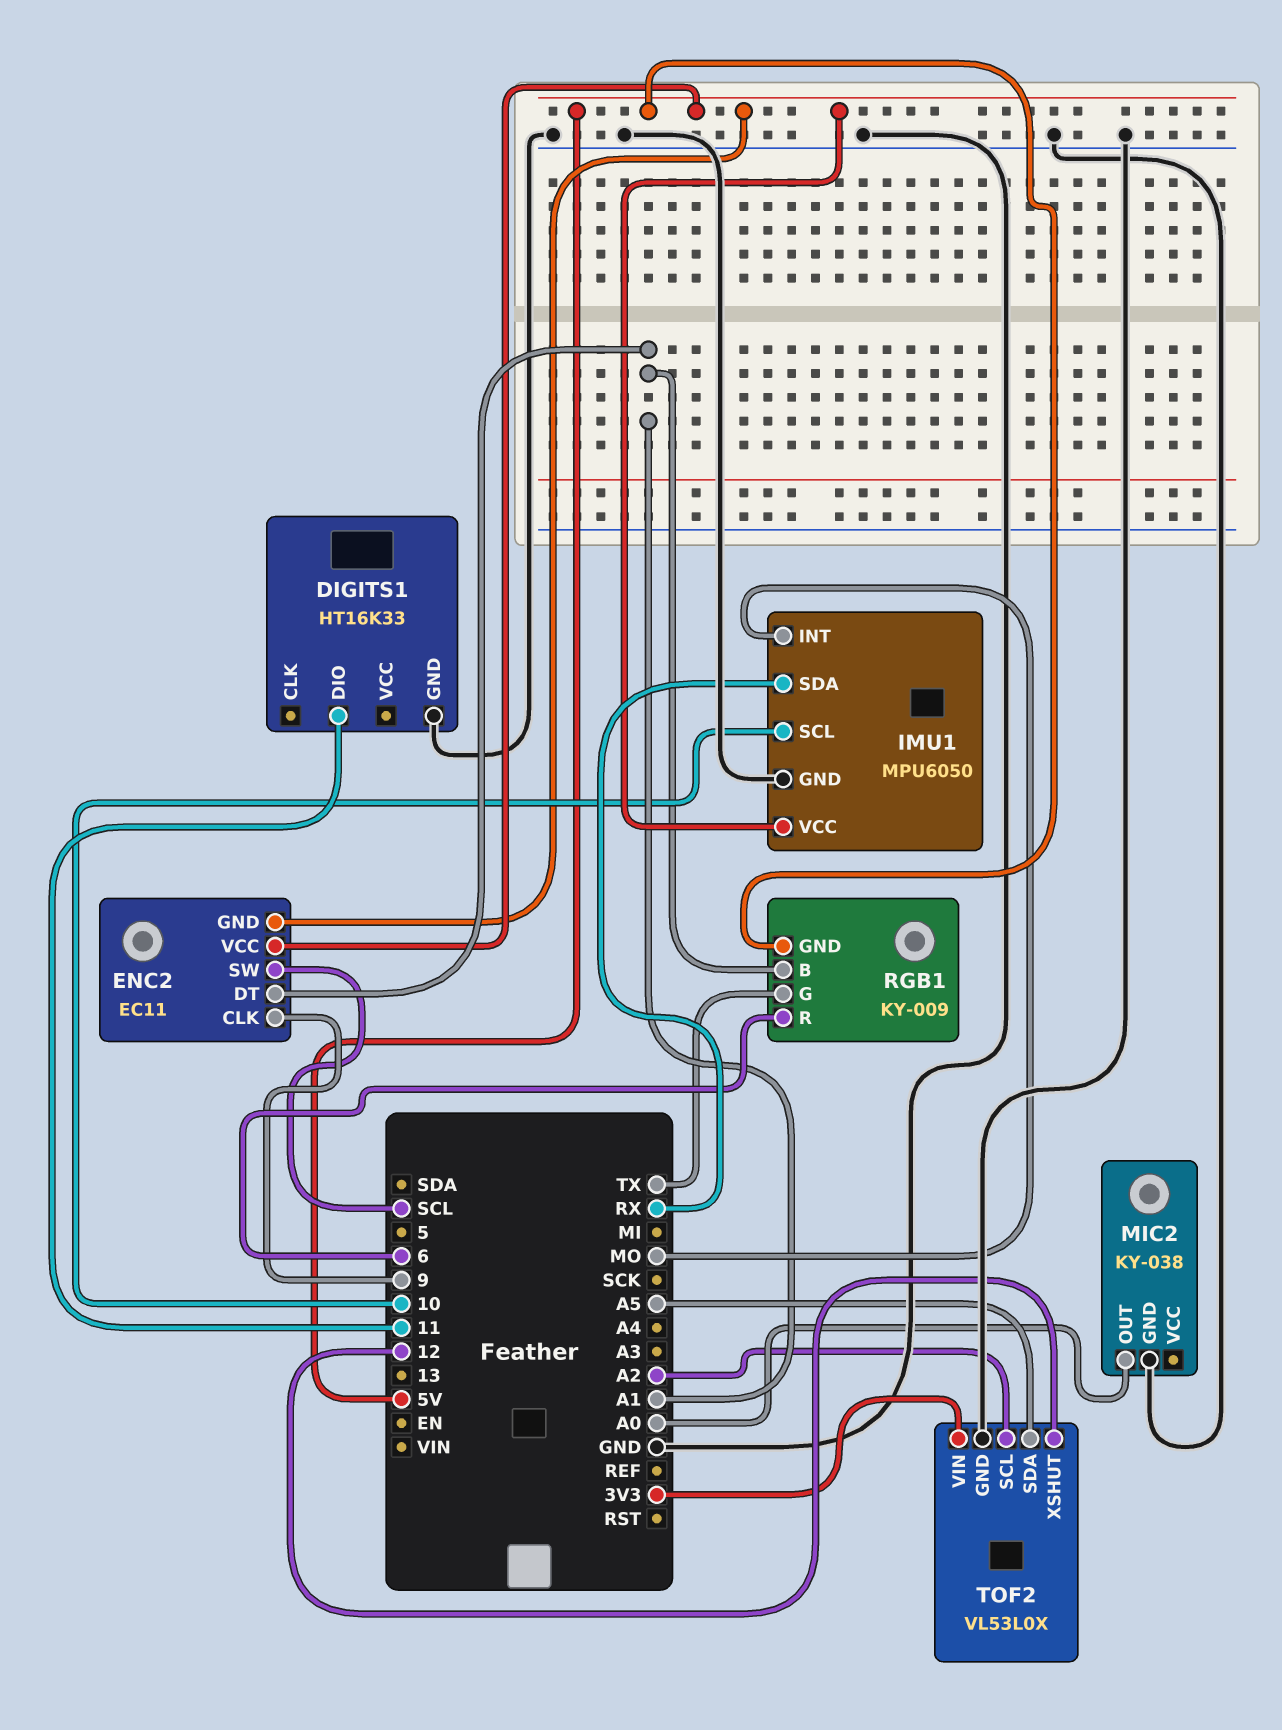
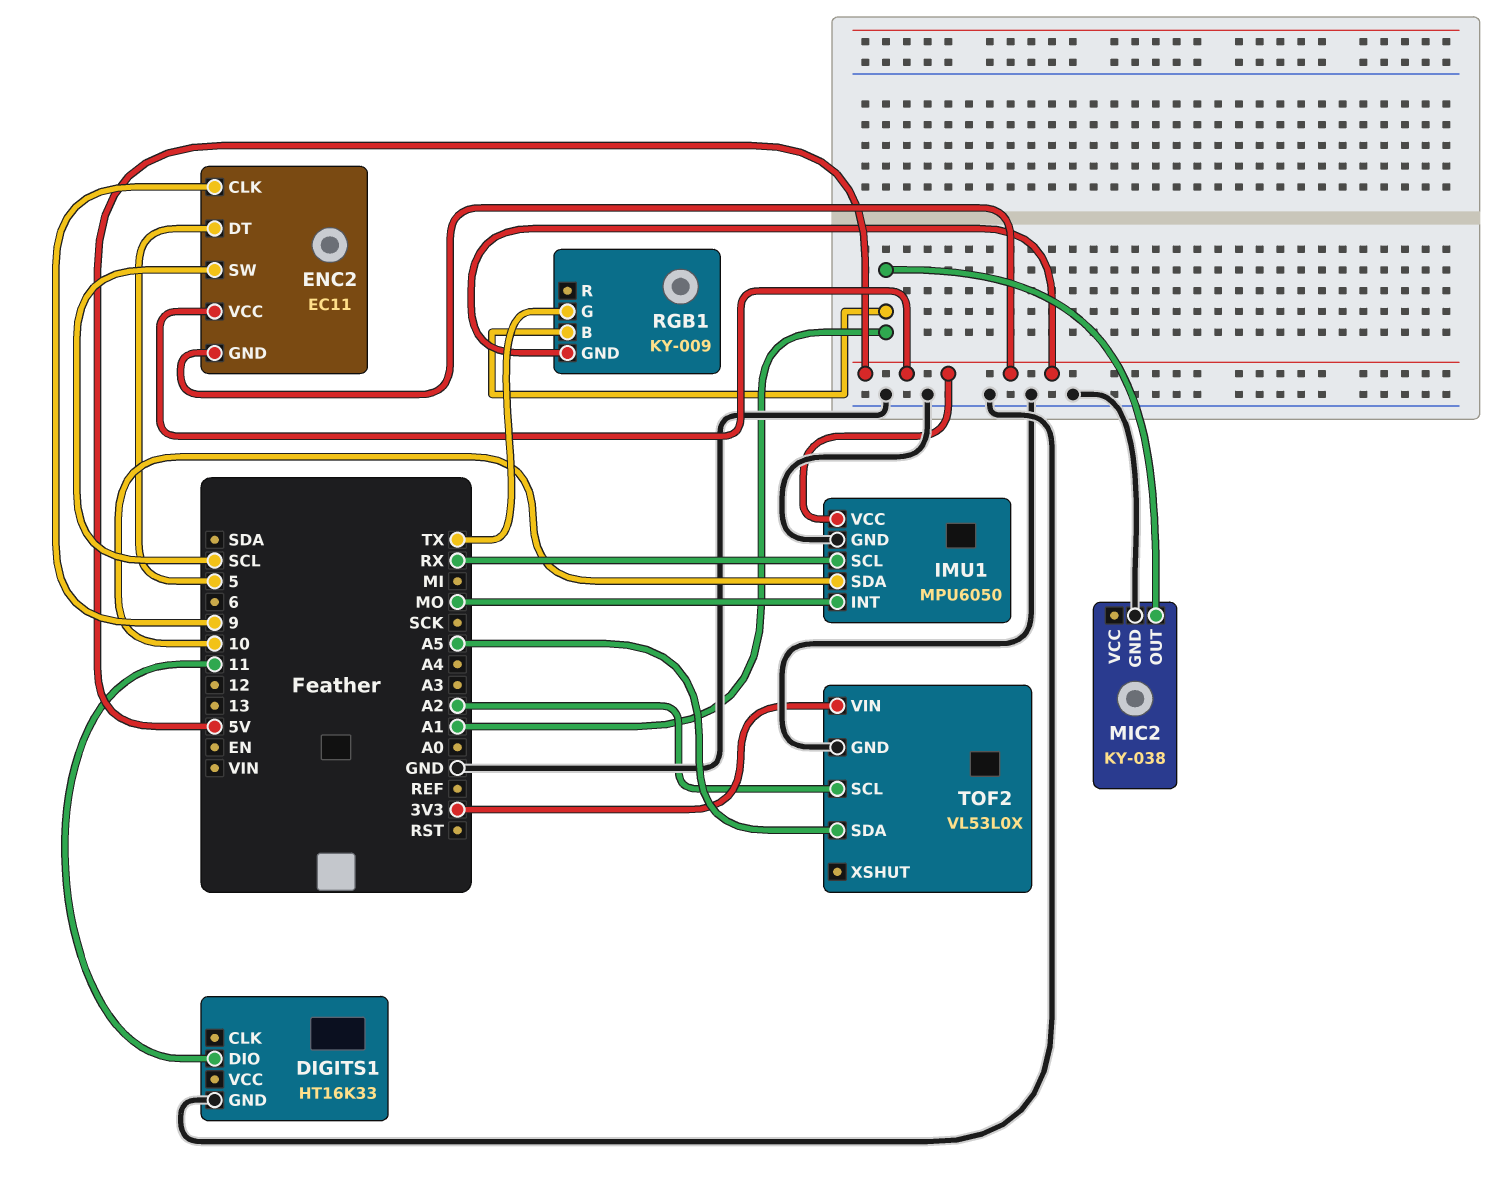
ENC2 pin DT: A1 -> 5
IMU1 pin SCL: 10 -> RX
IMU1 pin SDA: RX -> 10
MIC2 pin OUT: A0 -> A1
RGB1 pin R: 6 -> none
TOF2 pin XSHUT: 12 -> none

